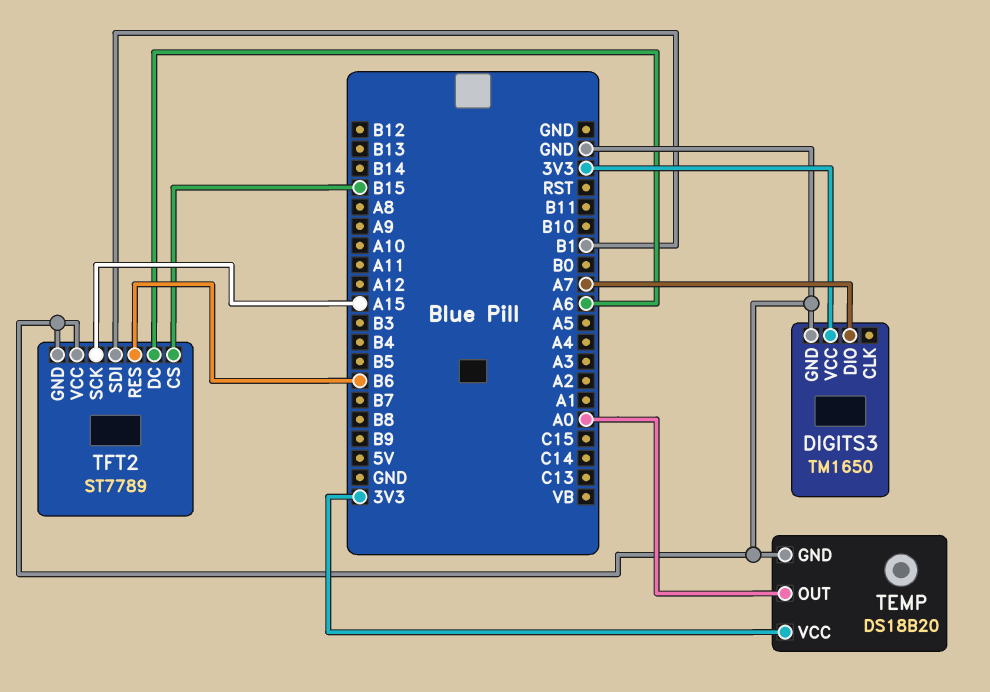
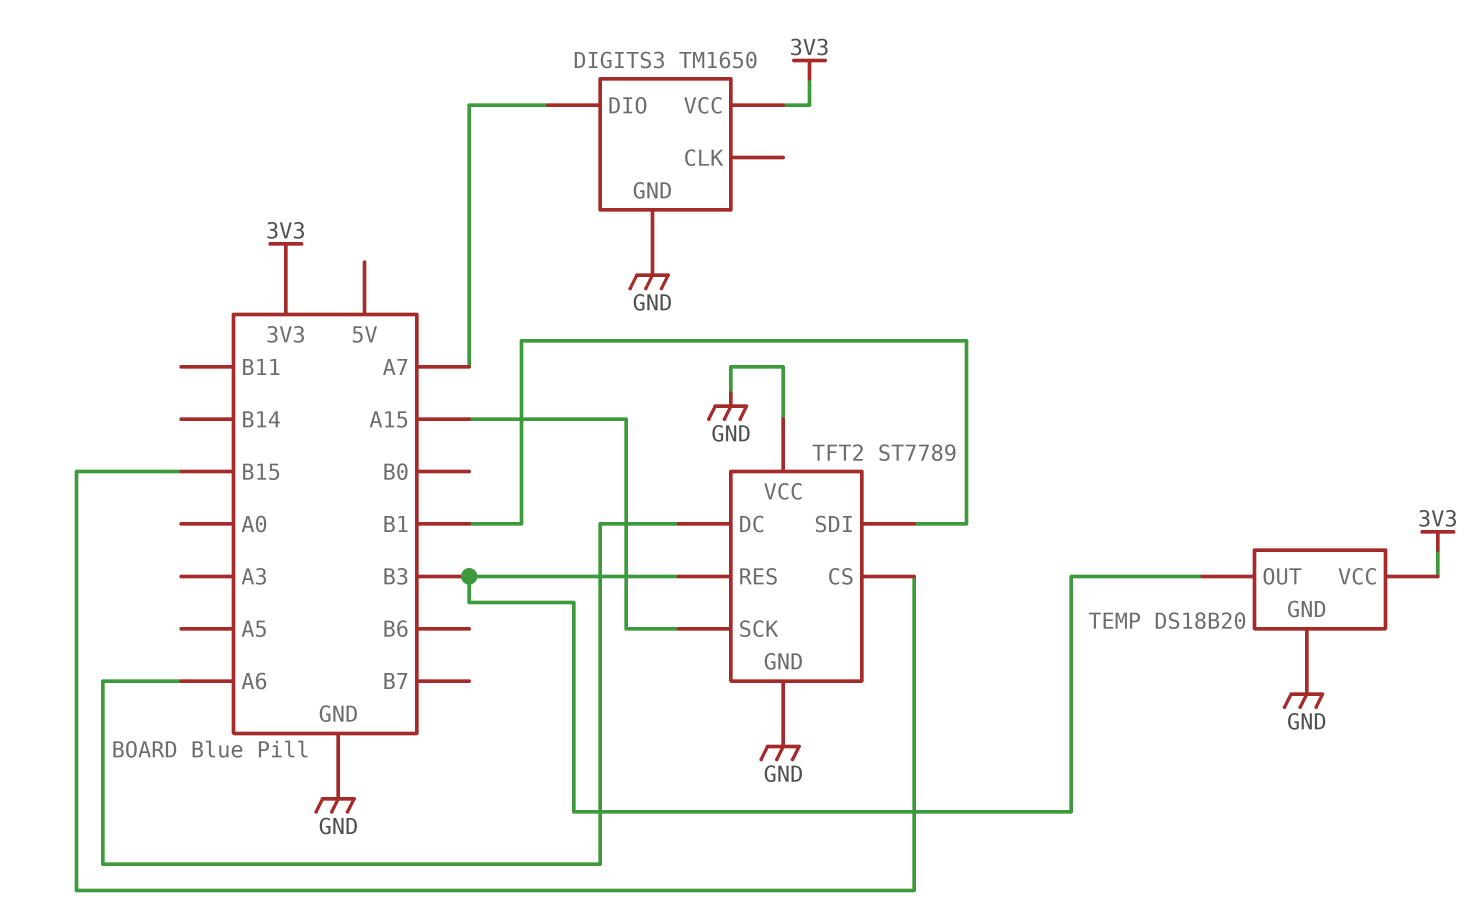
TEMP pin OUT: A0 -> B3
TFT2 pin RES: B6 -> B3

